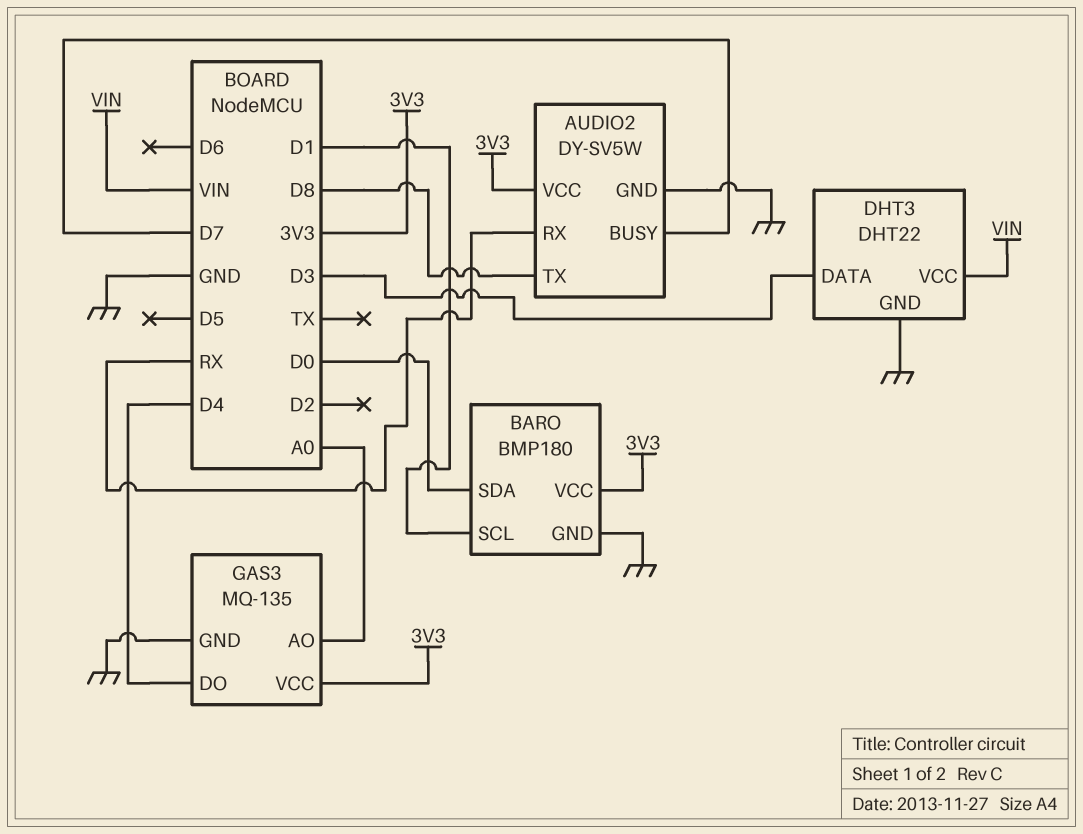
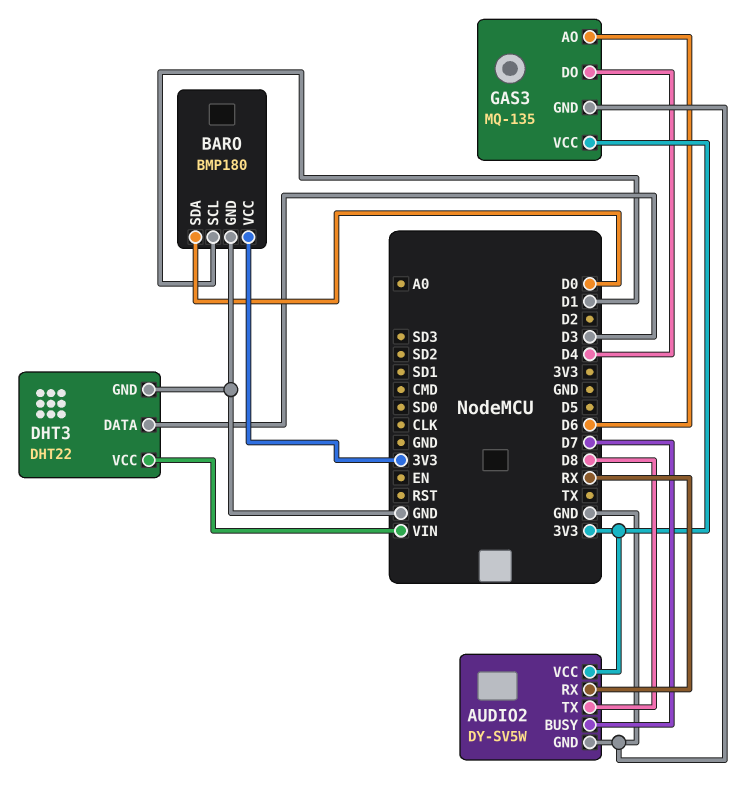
GAS3 pin AO: A0 -> D6

